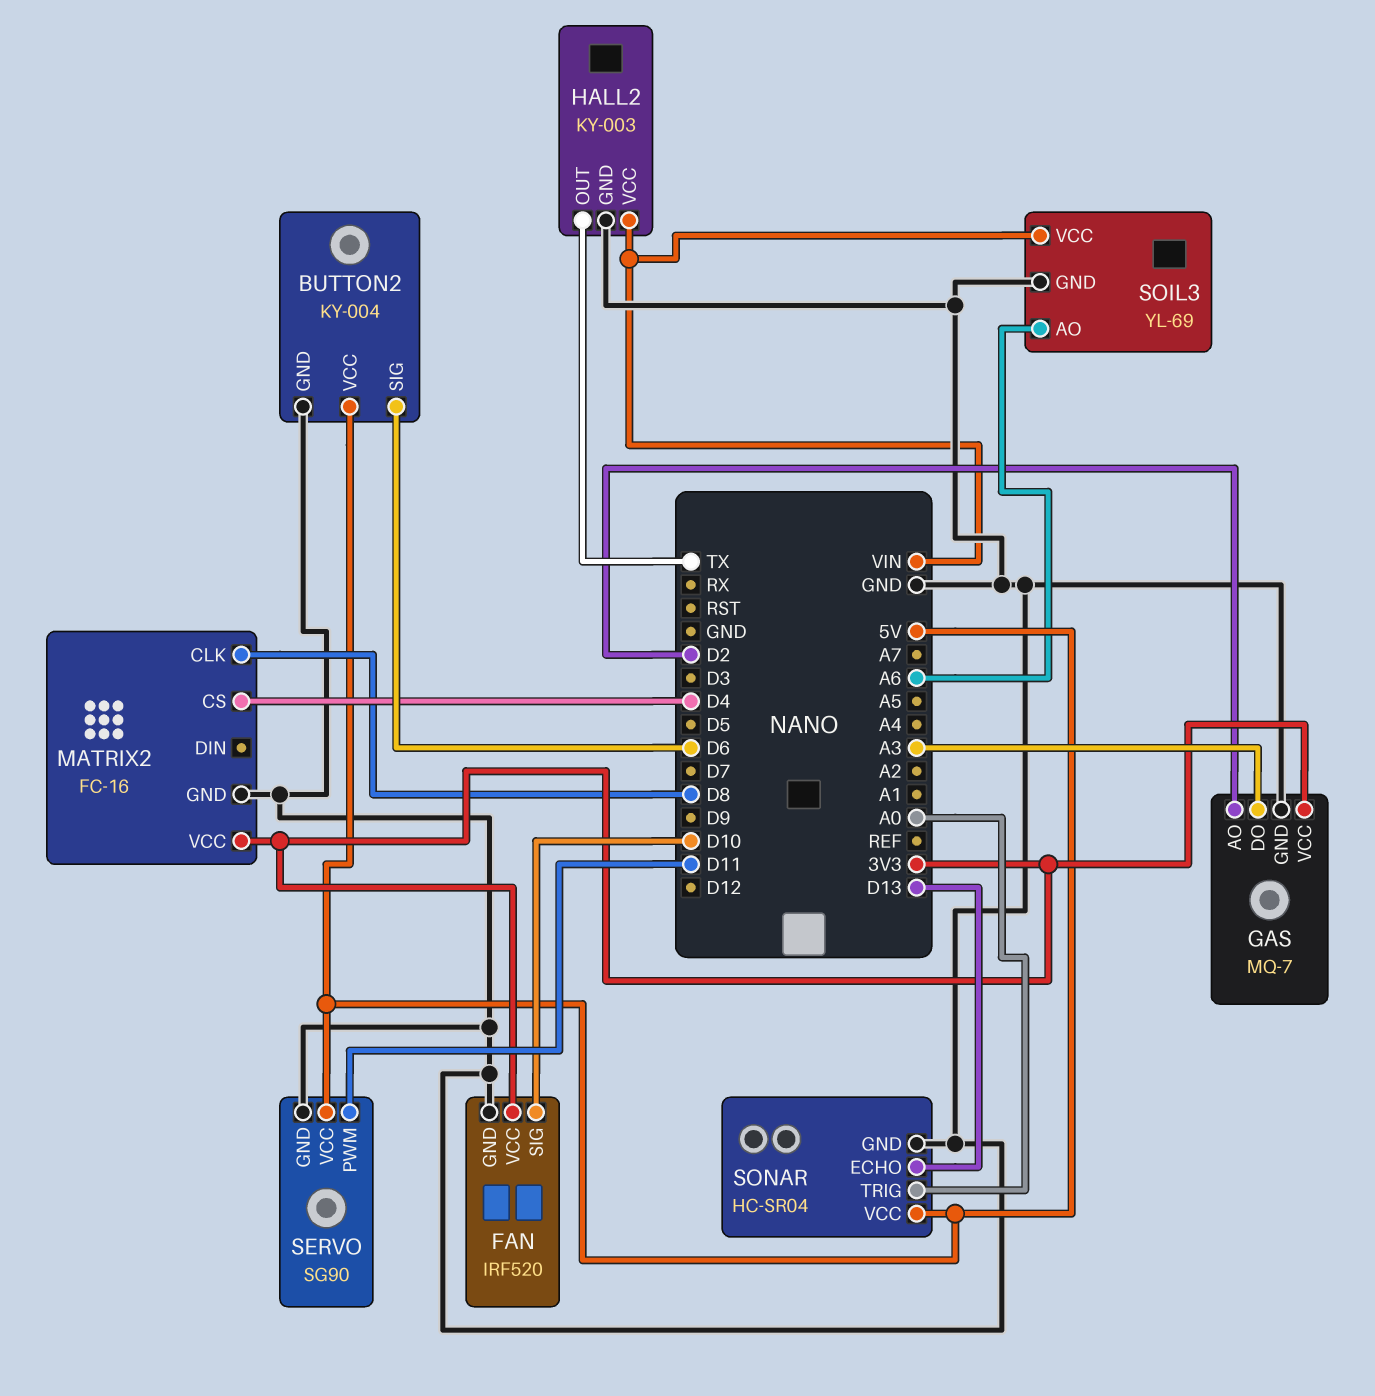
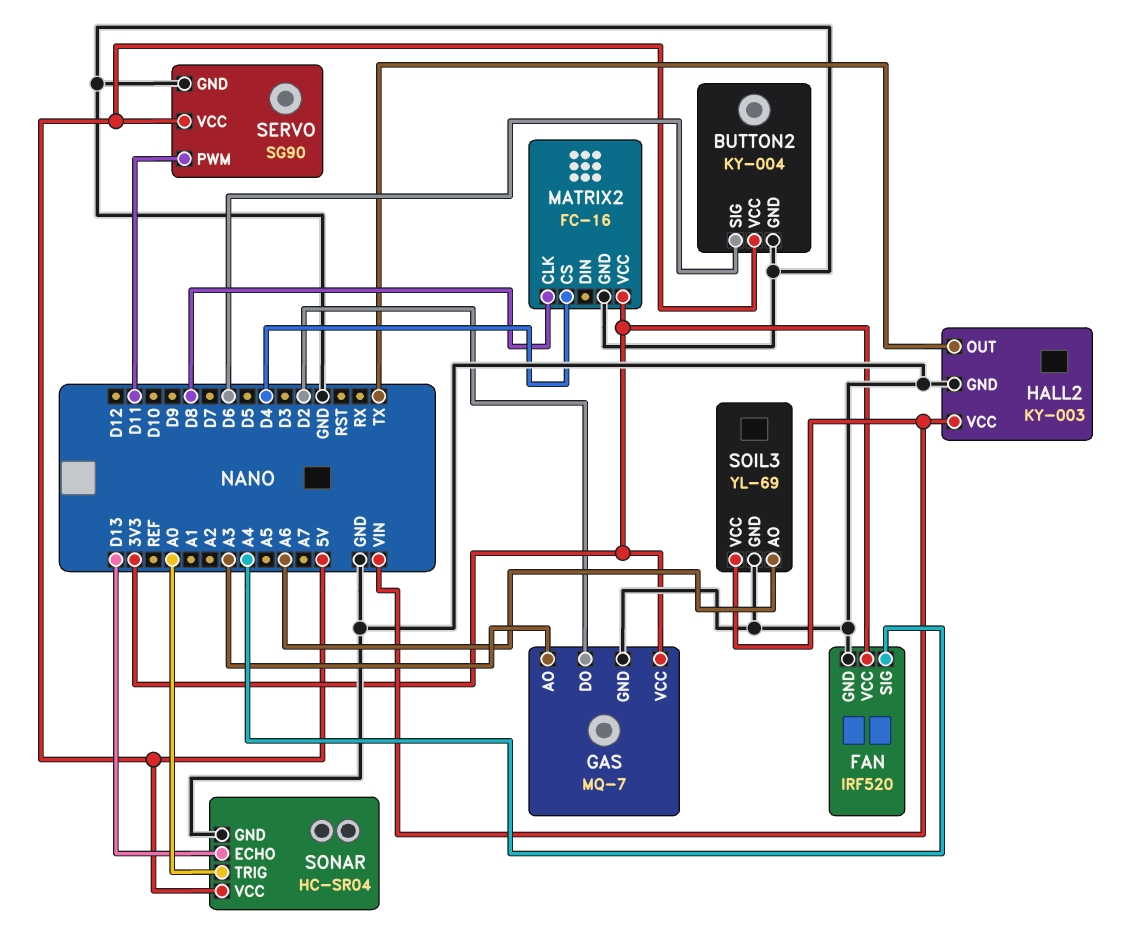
FAN pin SIG: D10 -> A4
GAS pin AO: D2 -> A3
GAS pin DO: A3 -> D2

